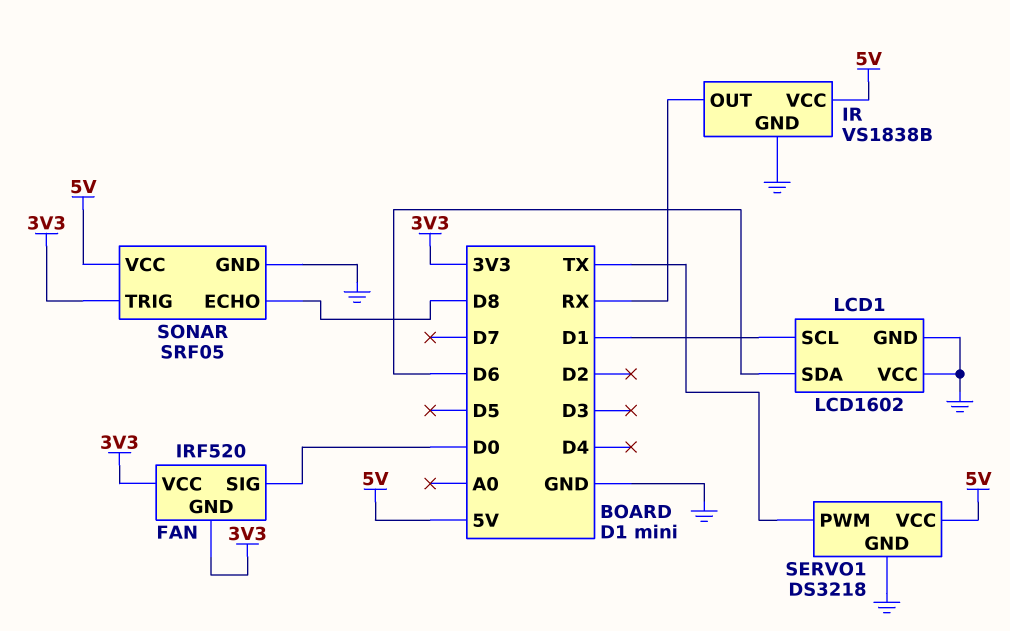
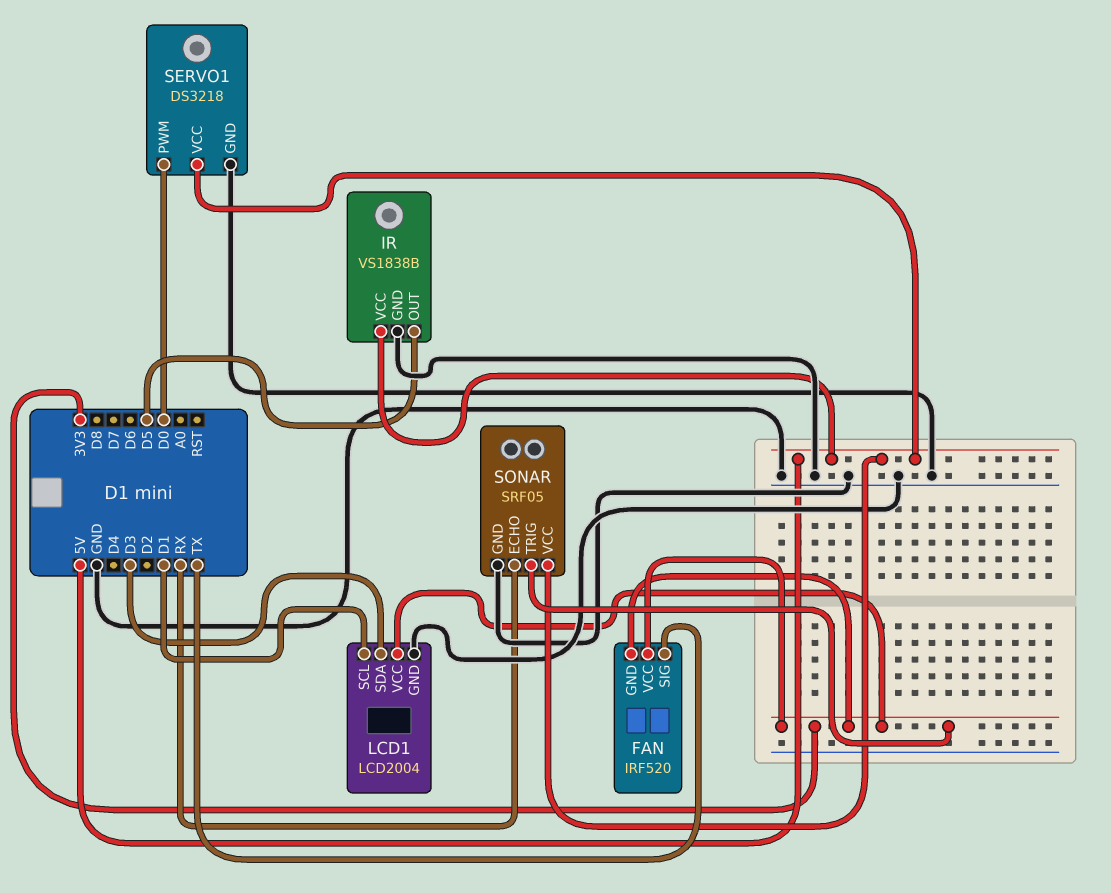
FAN pin SIG: D0 -> TX
IR pin OUT: RX -> D5
LCD1: LCD1602 -> LCD2004
LCD1 pin SDA: D6 -> D3
LCD1 pin VCC: GND -> 3V3
SERVO1 pin PWM: TX -> D0
SONAR pin ECHO: D8 -> RX

